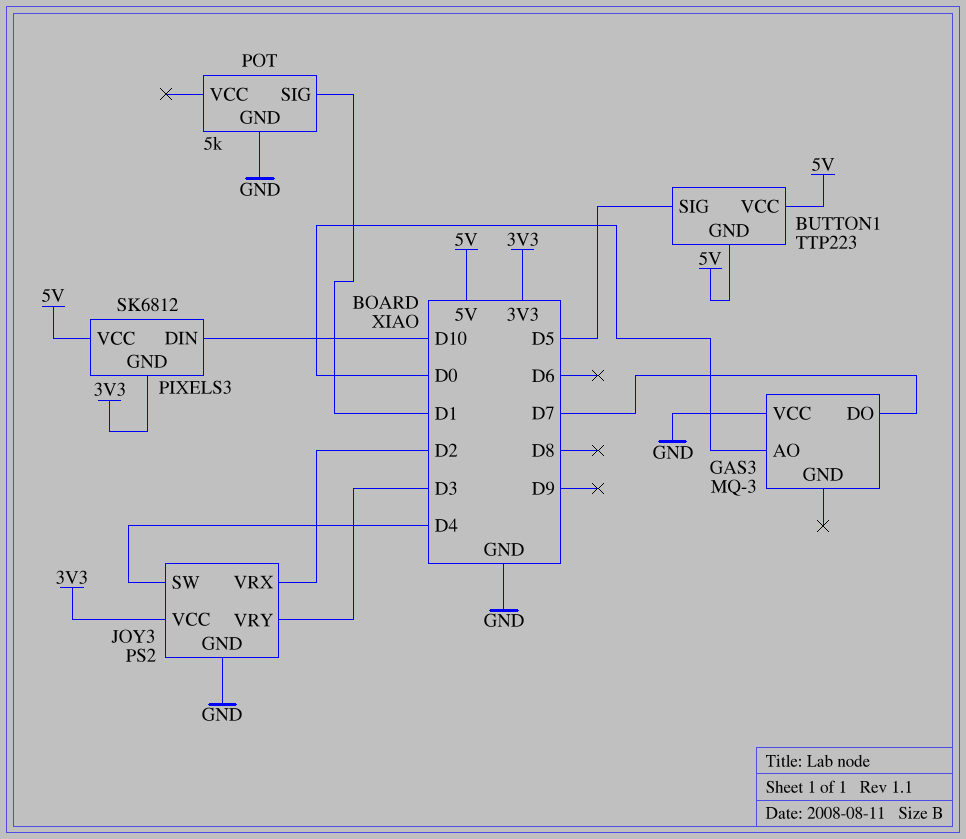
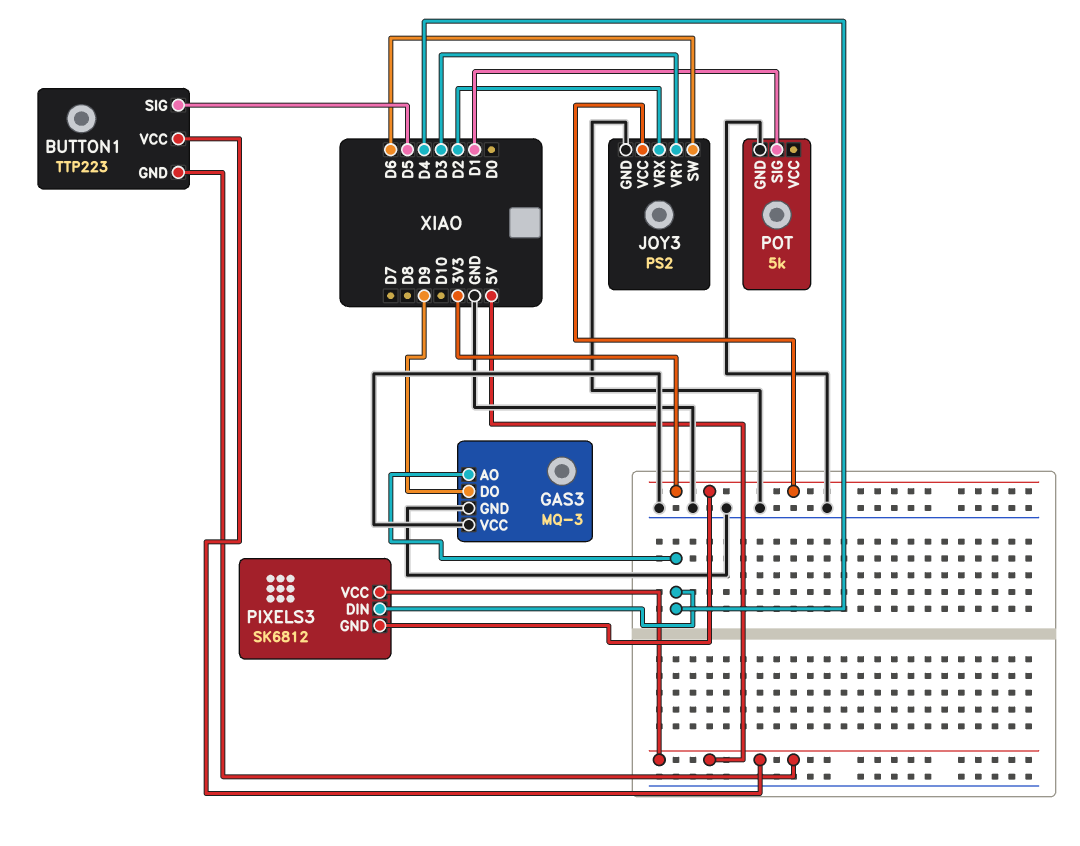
GAS3 pin AO: D0 -> D4
GAS3 pin DO: D7 -> D9
GAS3 pin GND: none -> GND
JOY3 pin SW: D4 -> D6
PIXELS3 pin DIN: D10 -> D4

